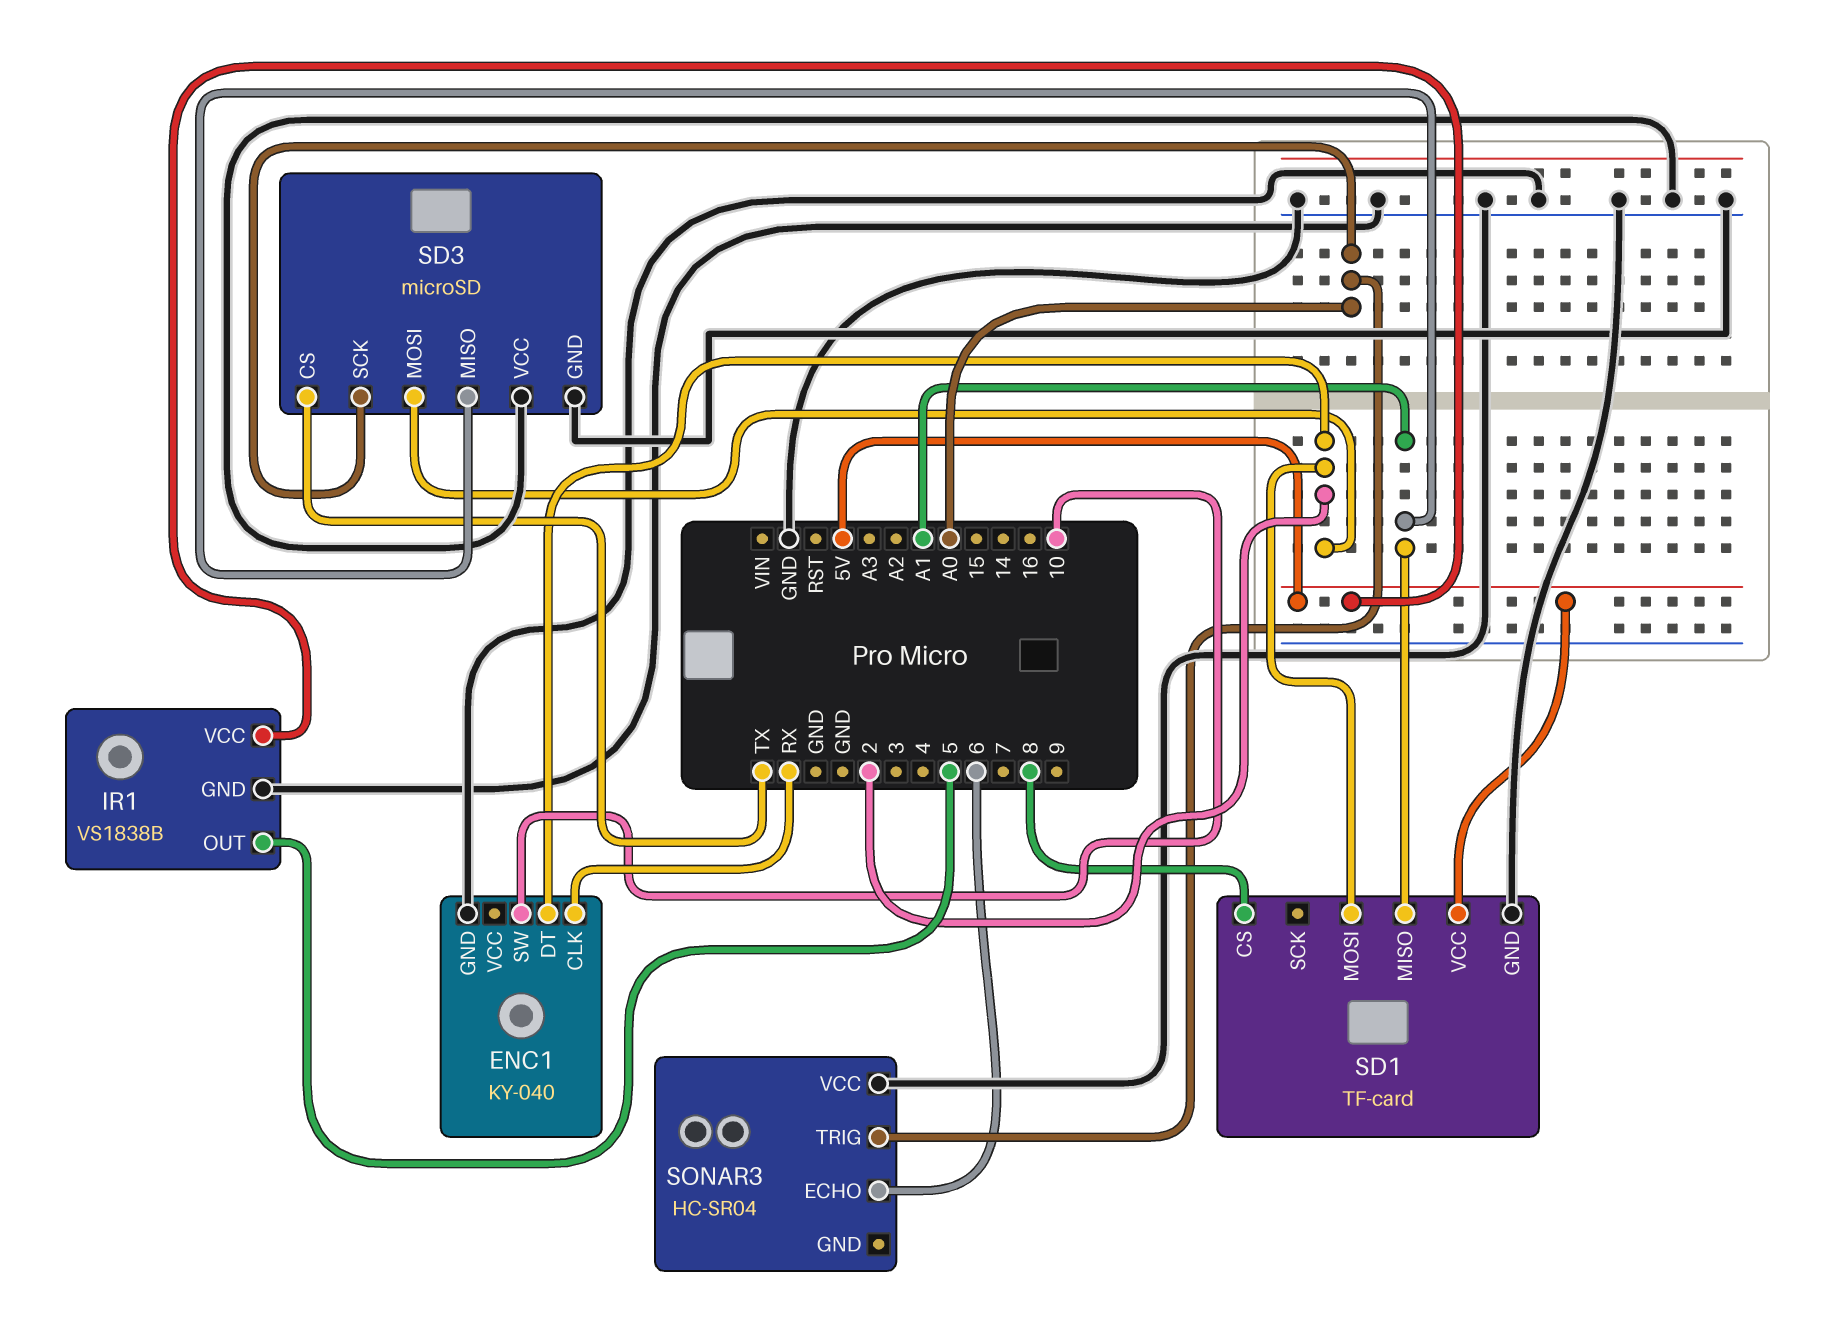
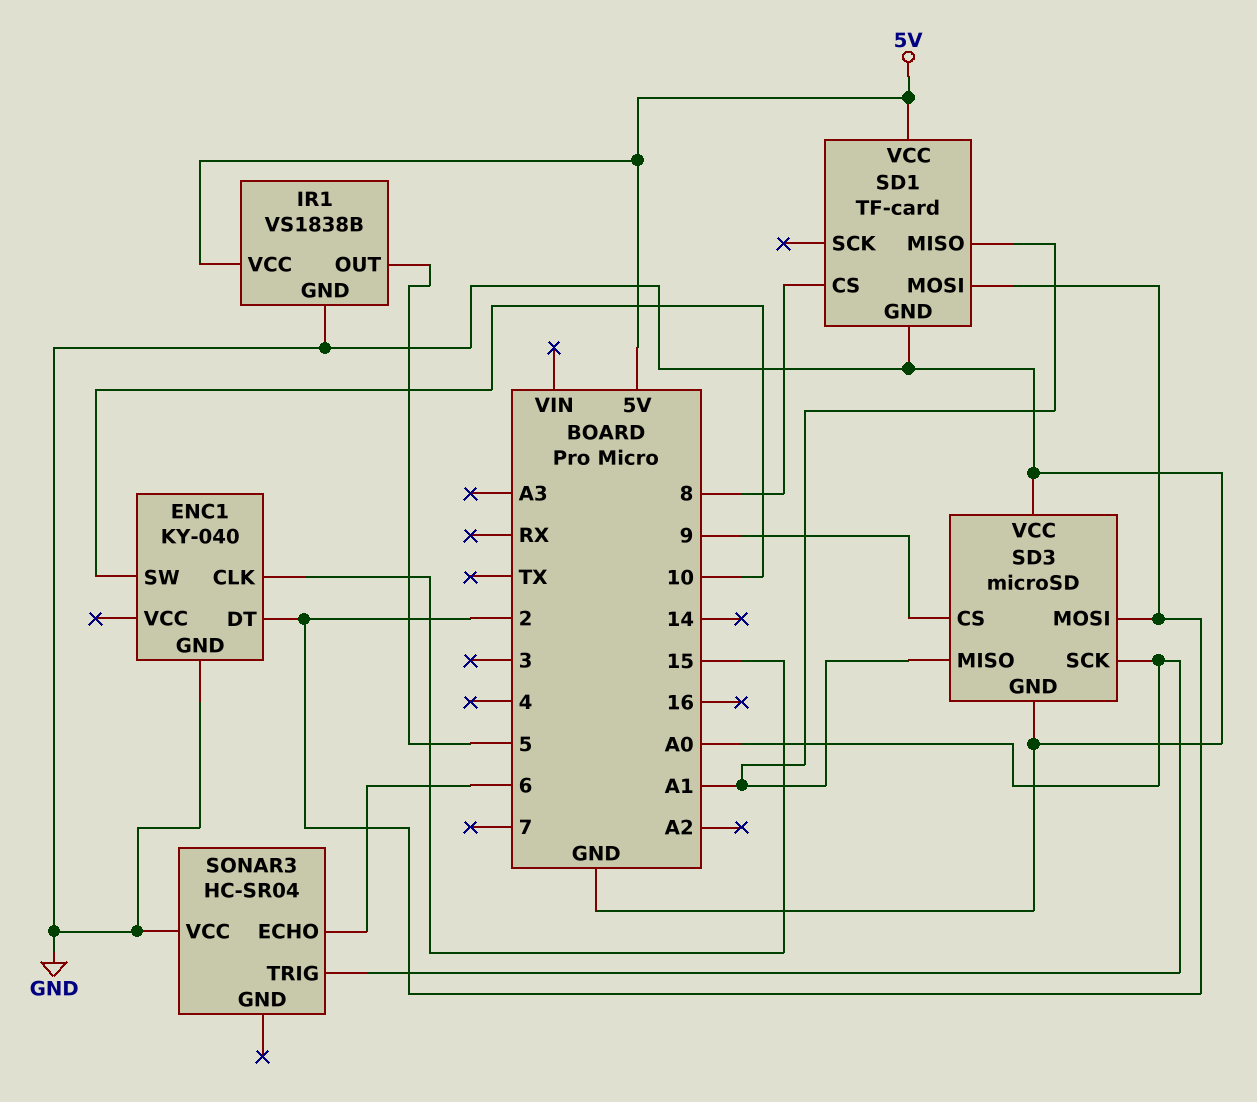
ENC1 pin CLK: RX -> 15
SD3 pin CS: TX -> 9

